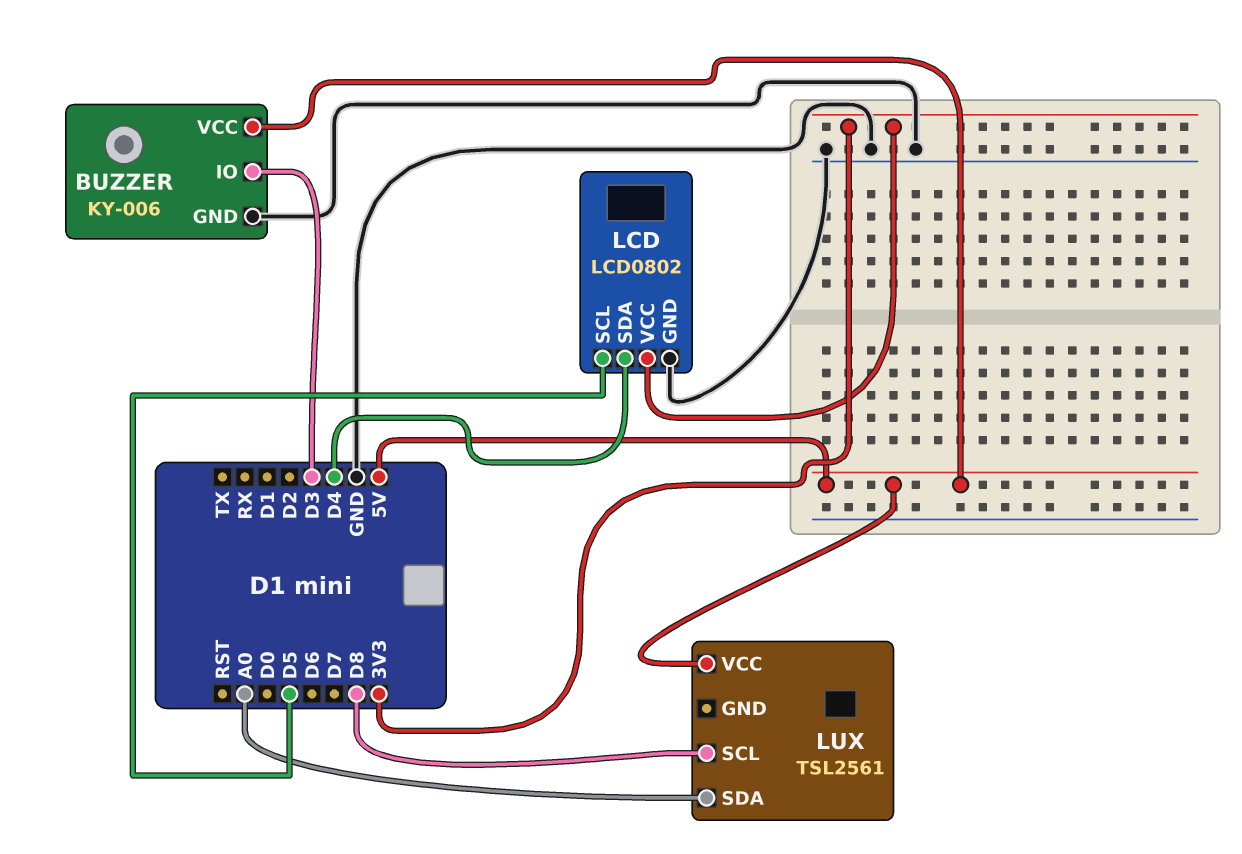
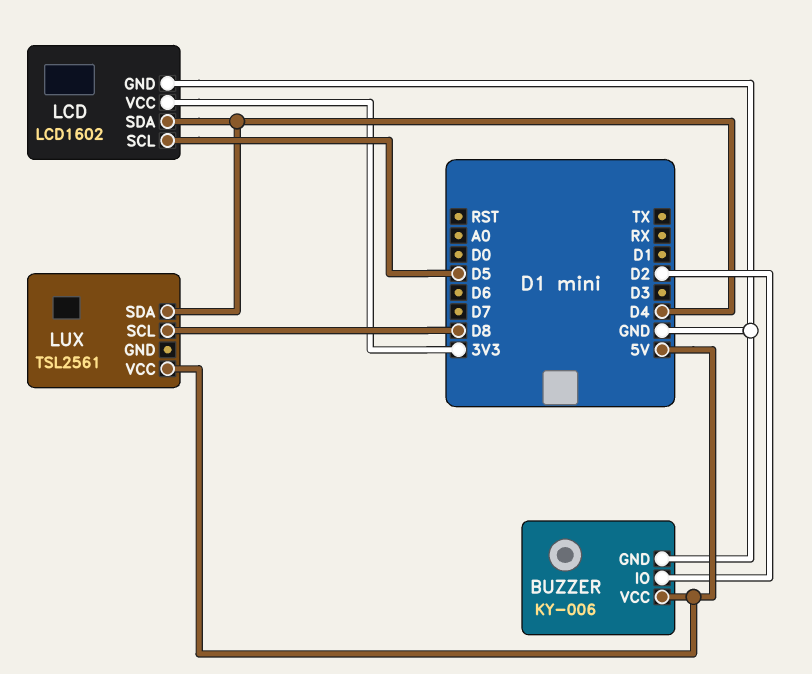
BUZZER pin IO: D3 -> D2
LCD: LCD0802 -> LCD1602
LUX pin SDA: A0 -> D4

